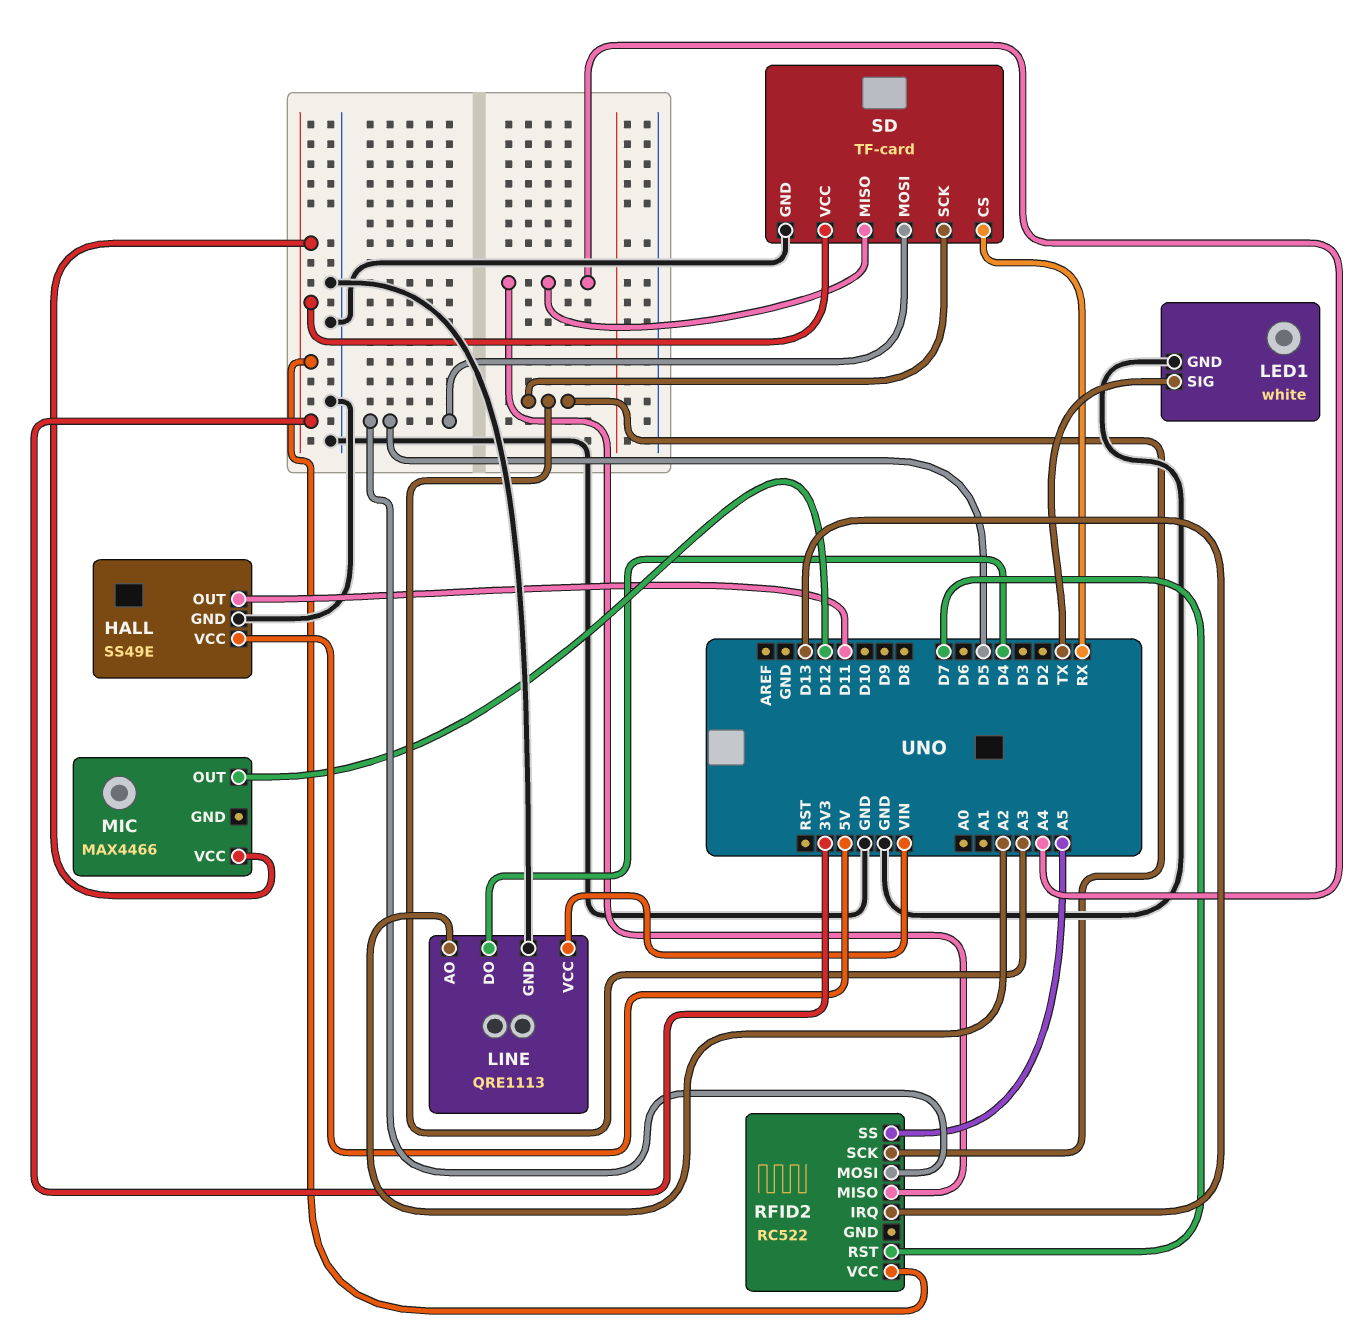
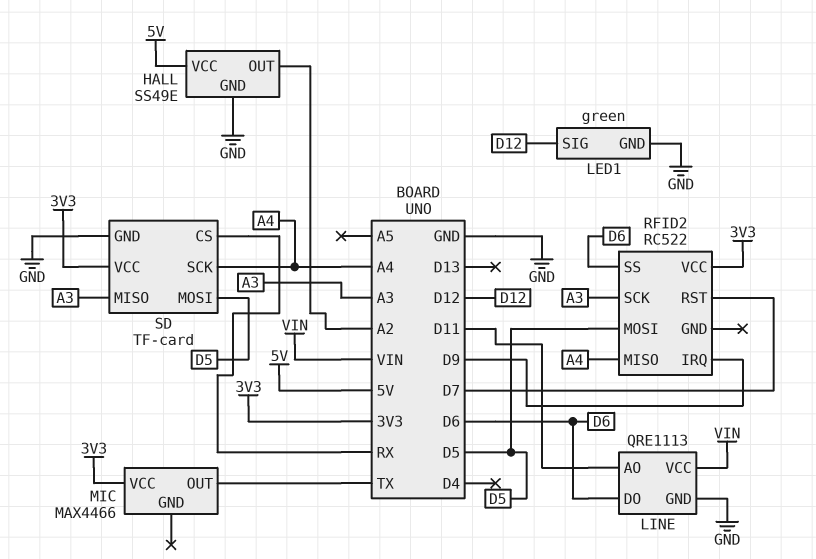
HALL pin OUT: D11 -> A2
LED1: white -> green
LED1 pin SIG: TX -> D12
LINE pin AO: A2 -> D11
LINE pin DO: D4 -> D6
MIC pin OUT: D12 -> TX
RFID2 pin IRQ: D13 -> D9
RFID2 pin SS: A5 -> D6
SD pin MISO: A4 -> A3
SD pin SCK: A3 -> A4

